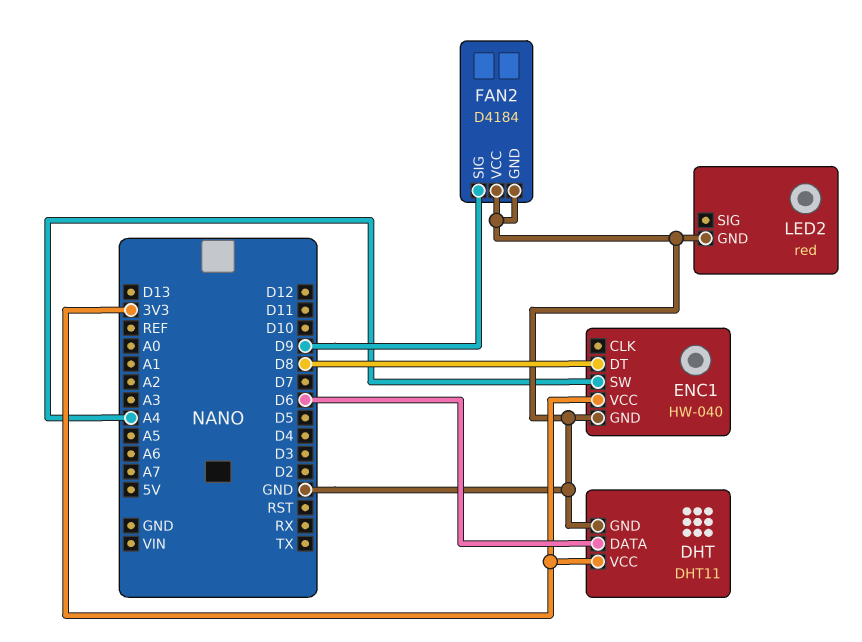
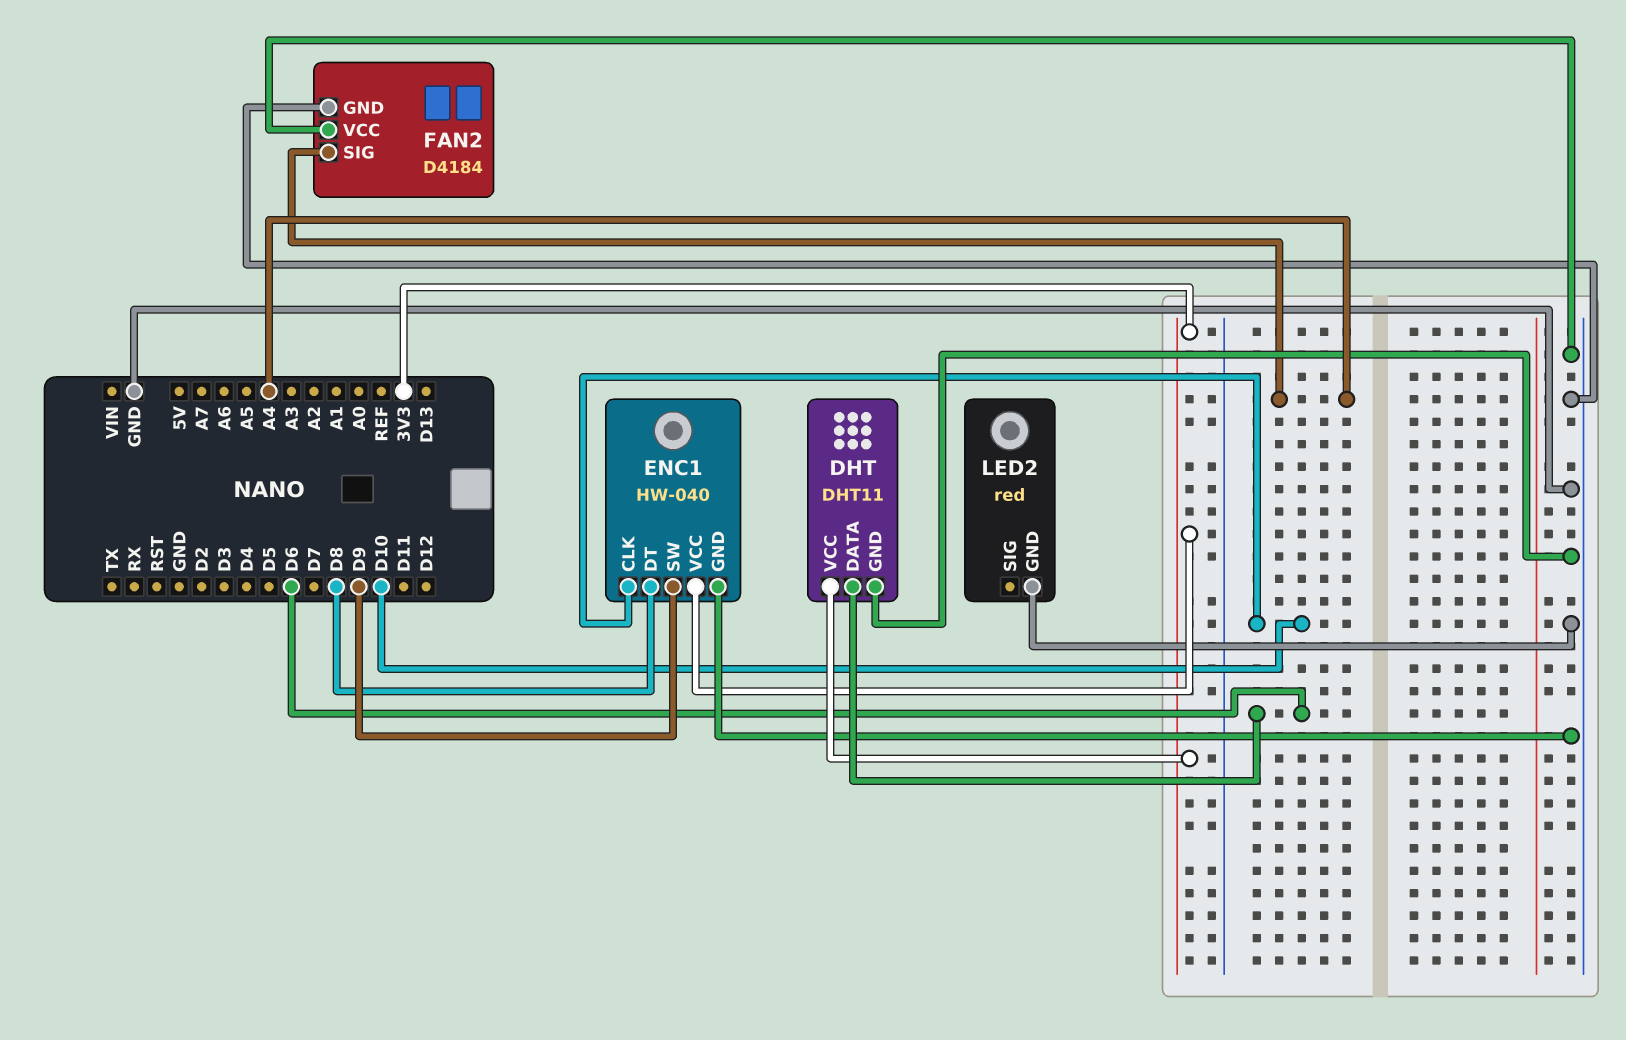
ENC1 pin CLK: none -> D10
ENC1 pin SW: A4 -> D9
FAN2 pin SIG: D9 -> A4

